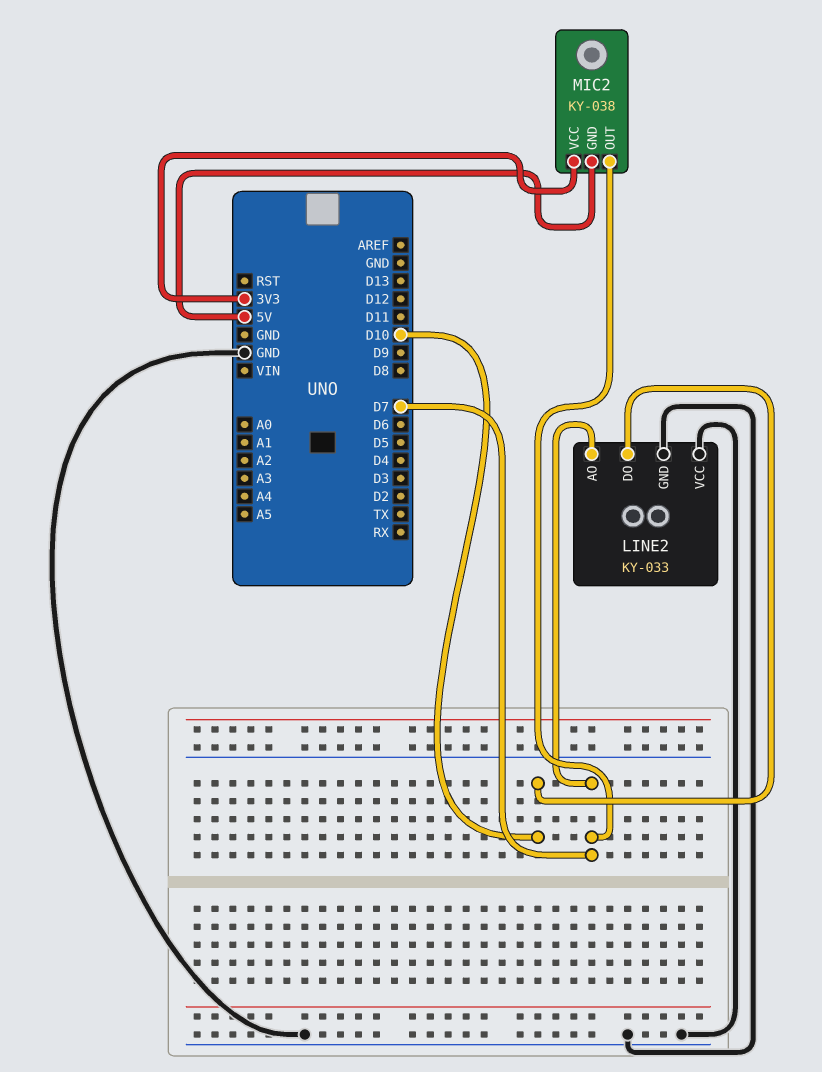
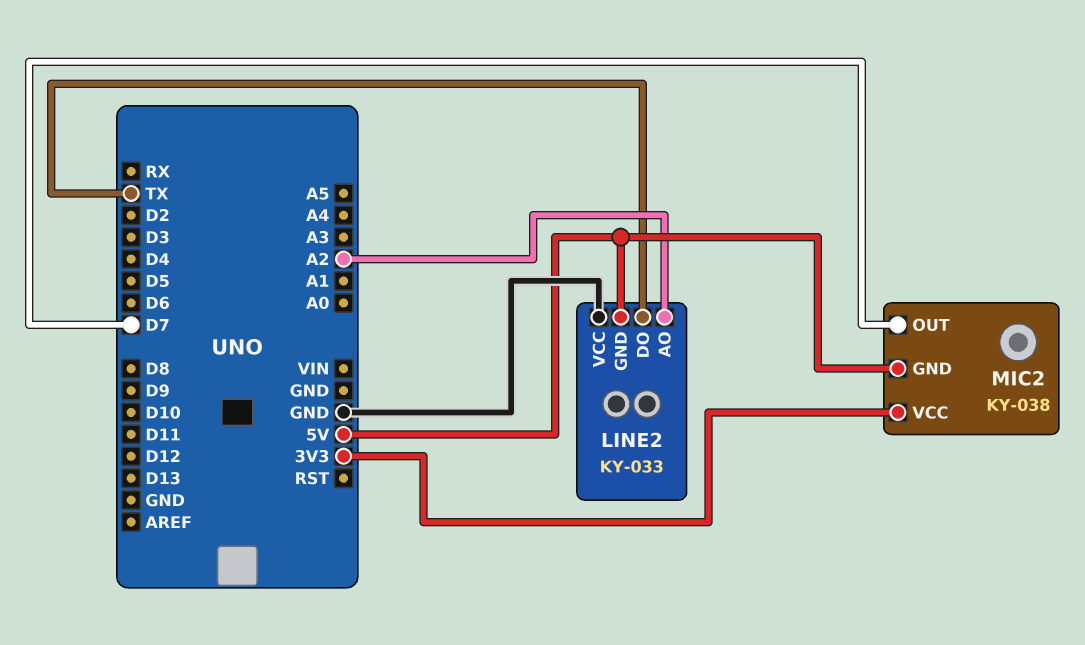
LINE2 pin AO: D7 -> A2
LINE2 pin DO: D10 -> TX
LINE2 pin GND: GND -> 5V

